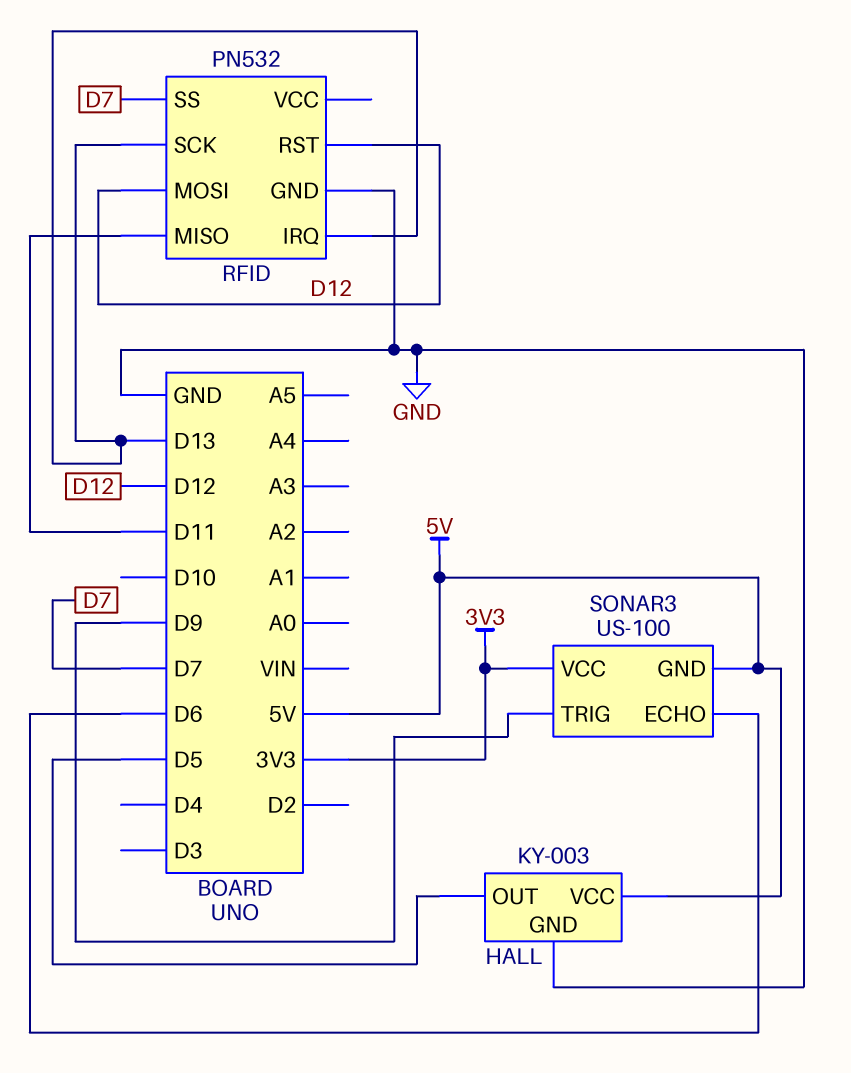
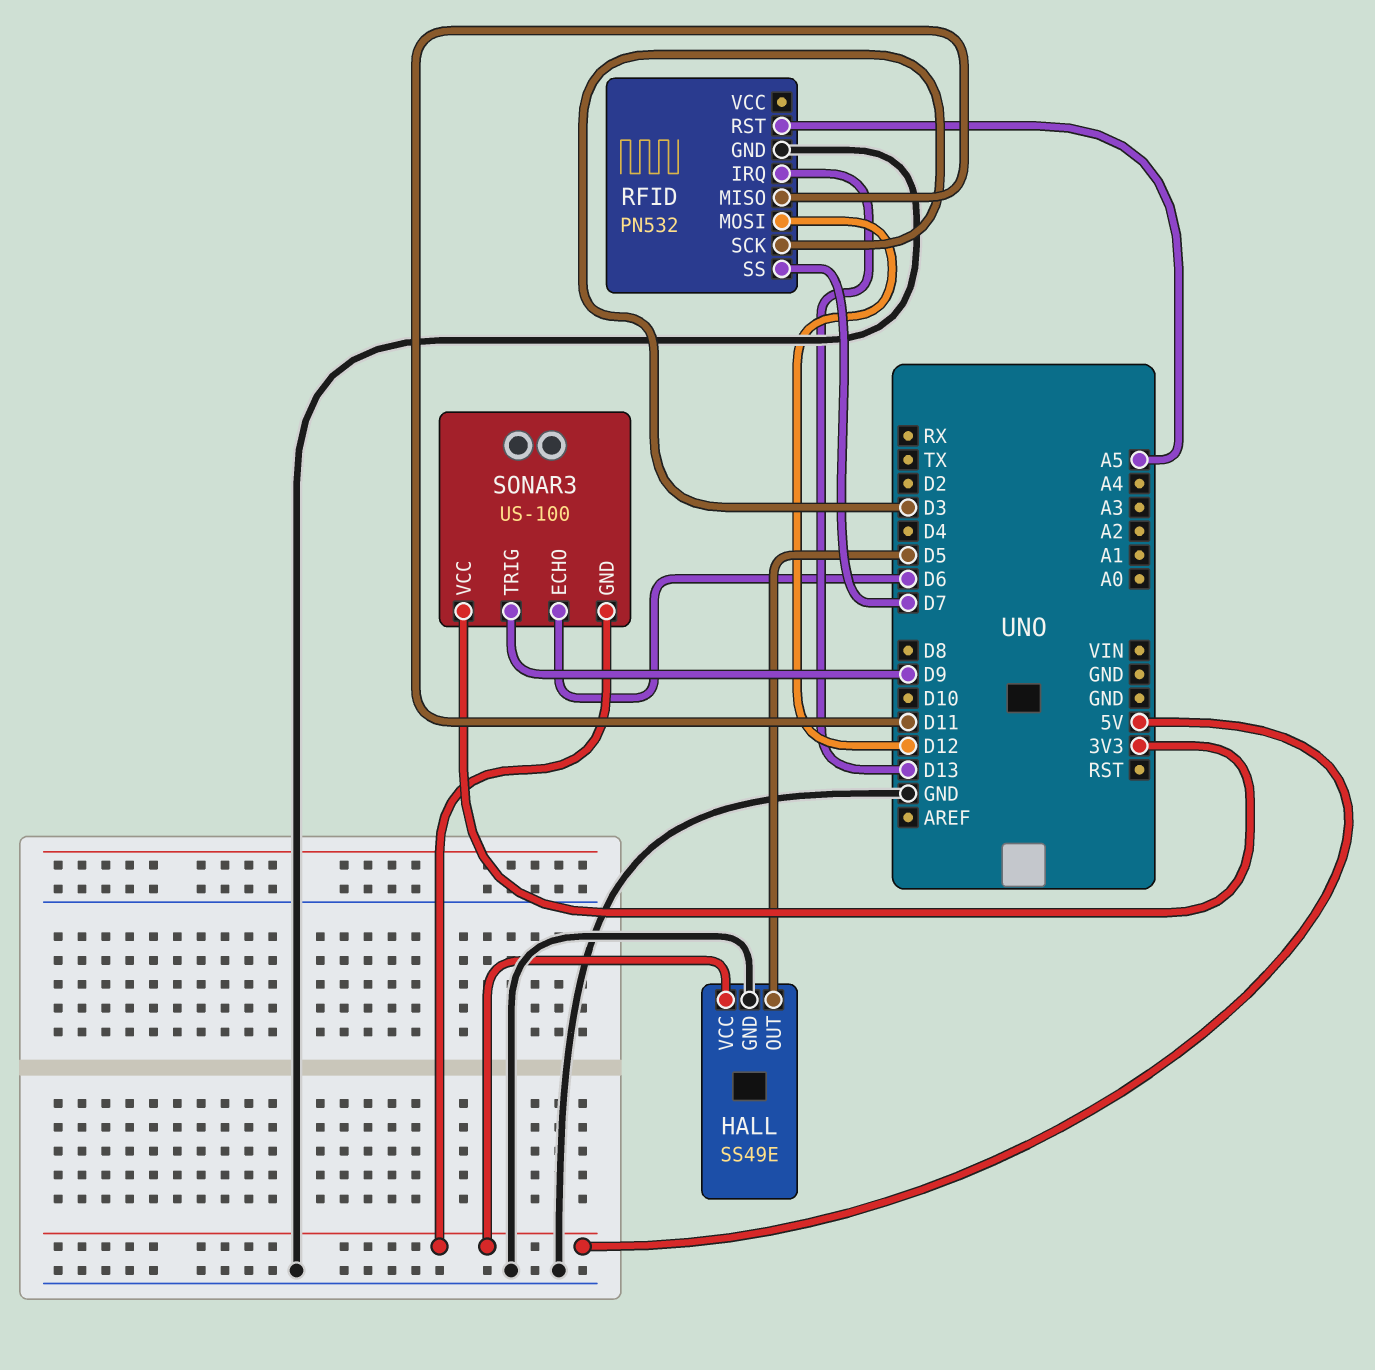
HALL: KY-003 -> SS49E
RFID pin RST: D12 -> A5
RFID pin SCK: D13 -> D3

